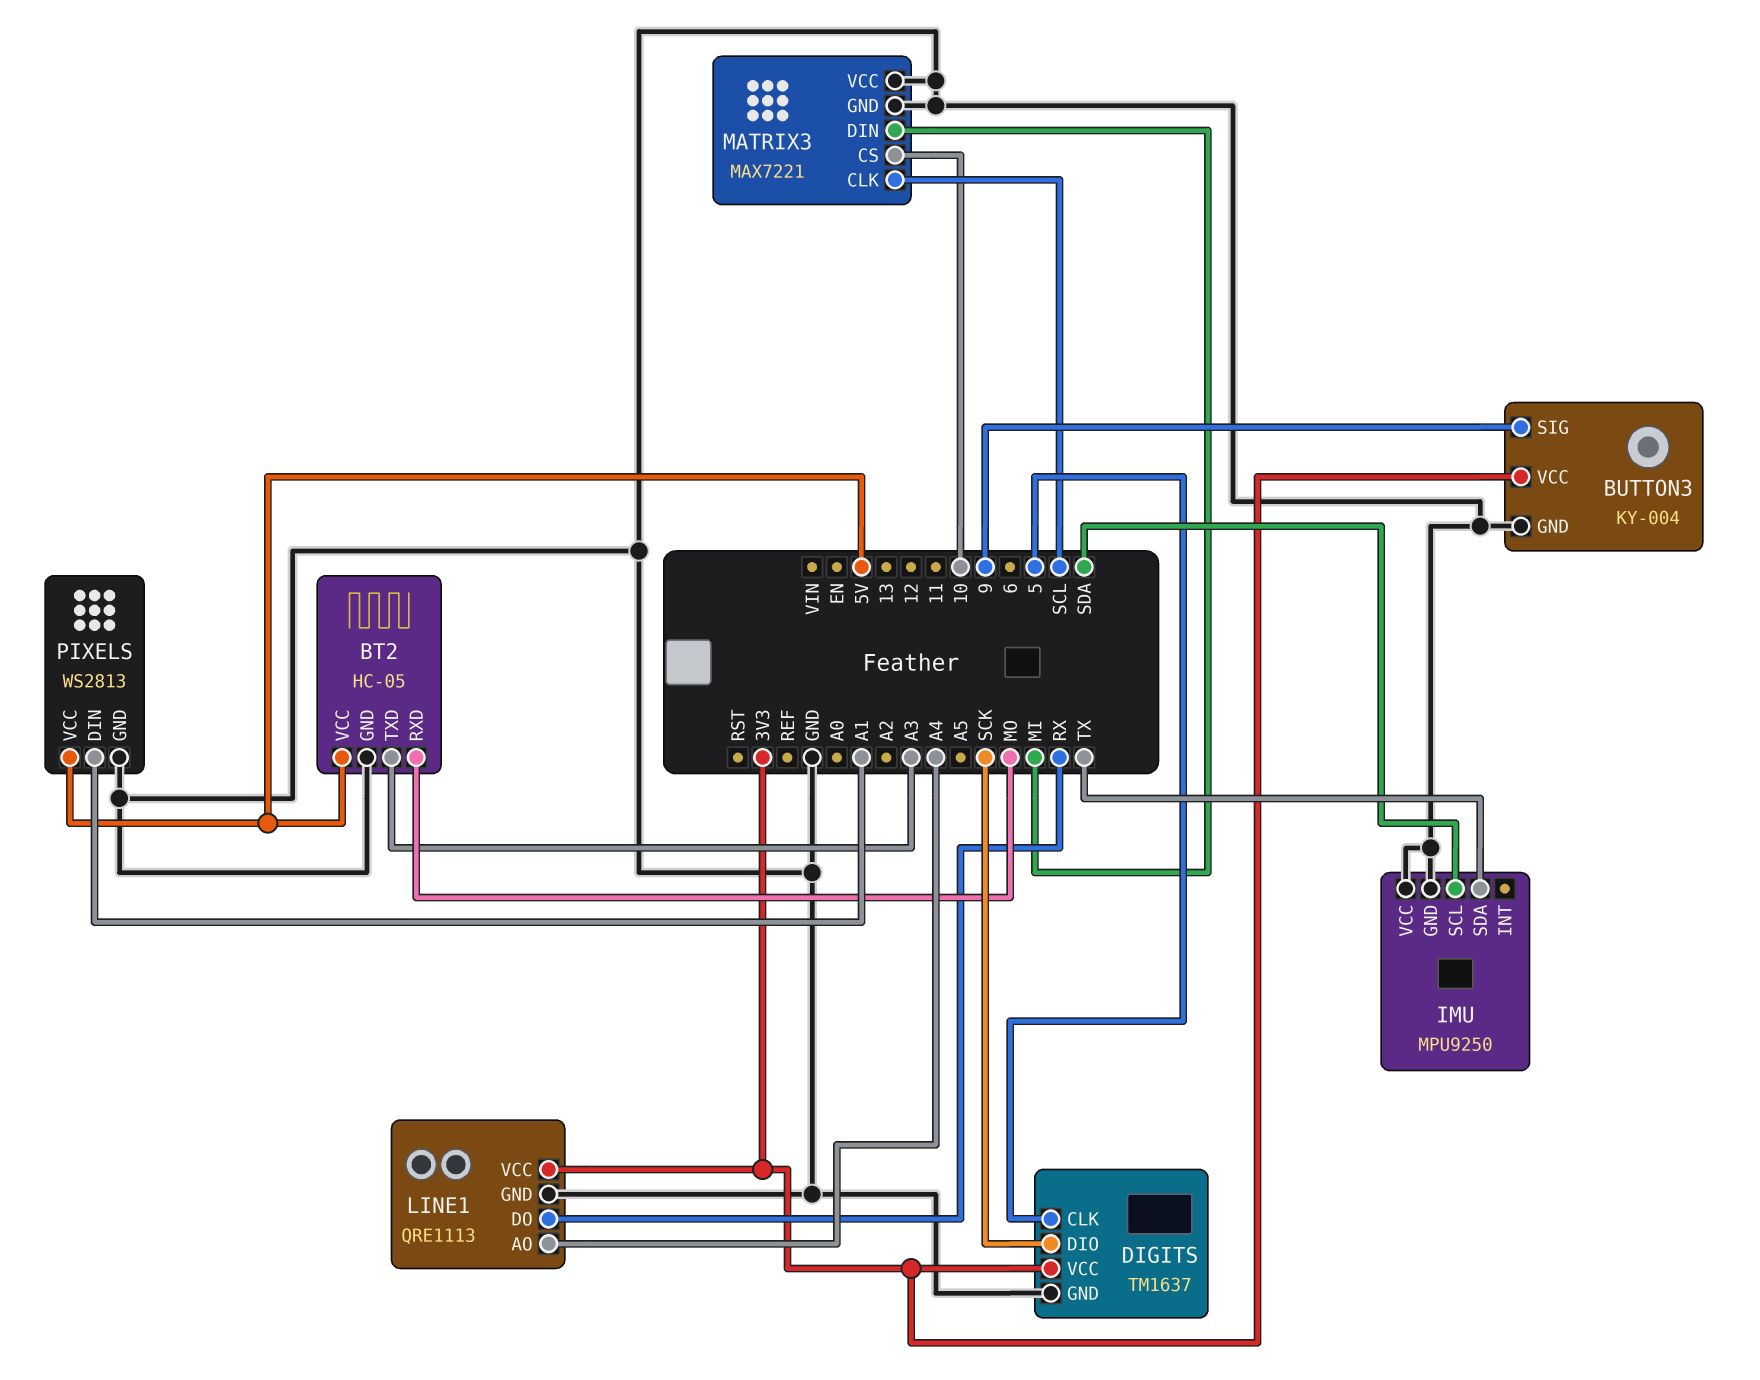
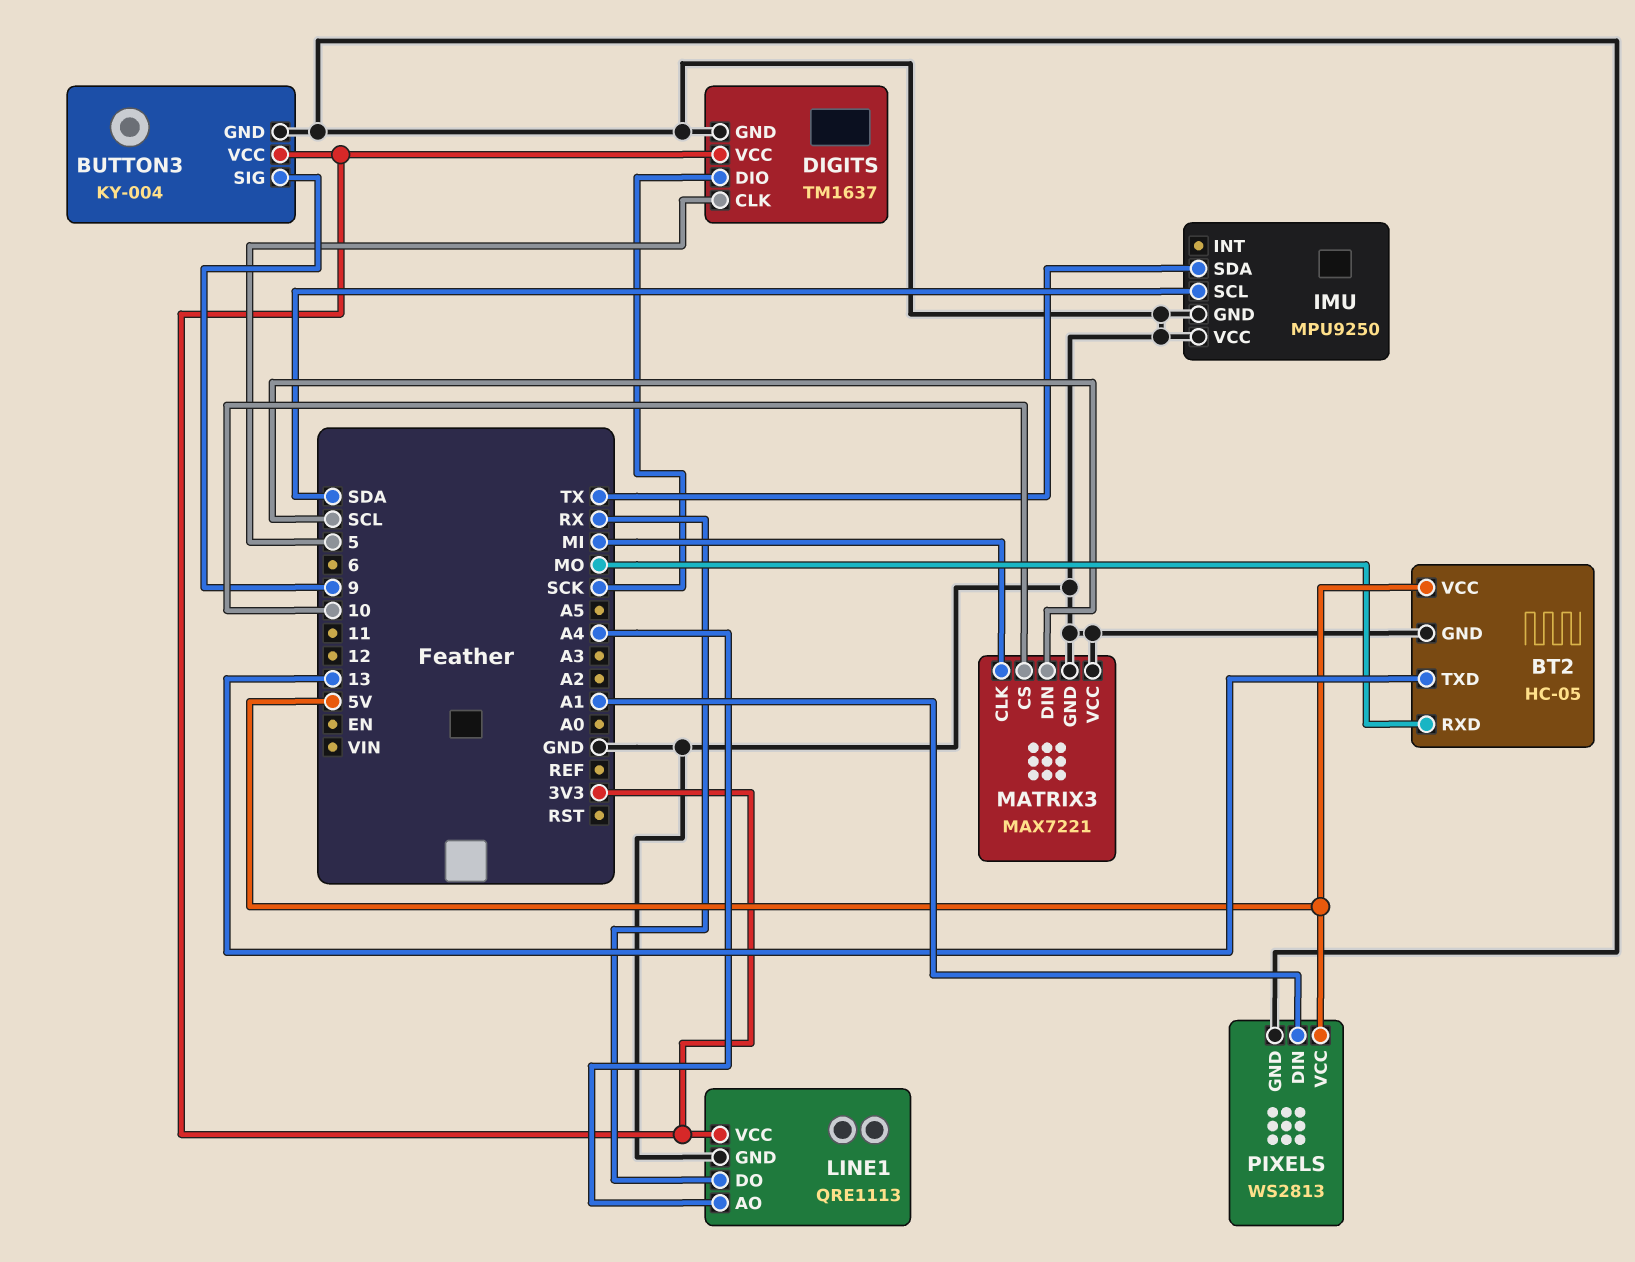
BT2 pin TXD: A3 -> 13
MATRIX3 pin CLK: SCL -> MI
MATRIX3 pin DIN: MI -> SCL

